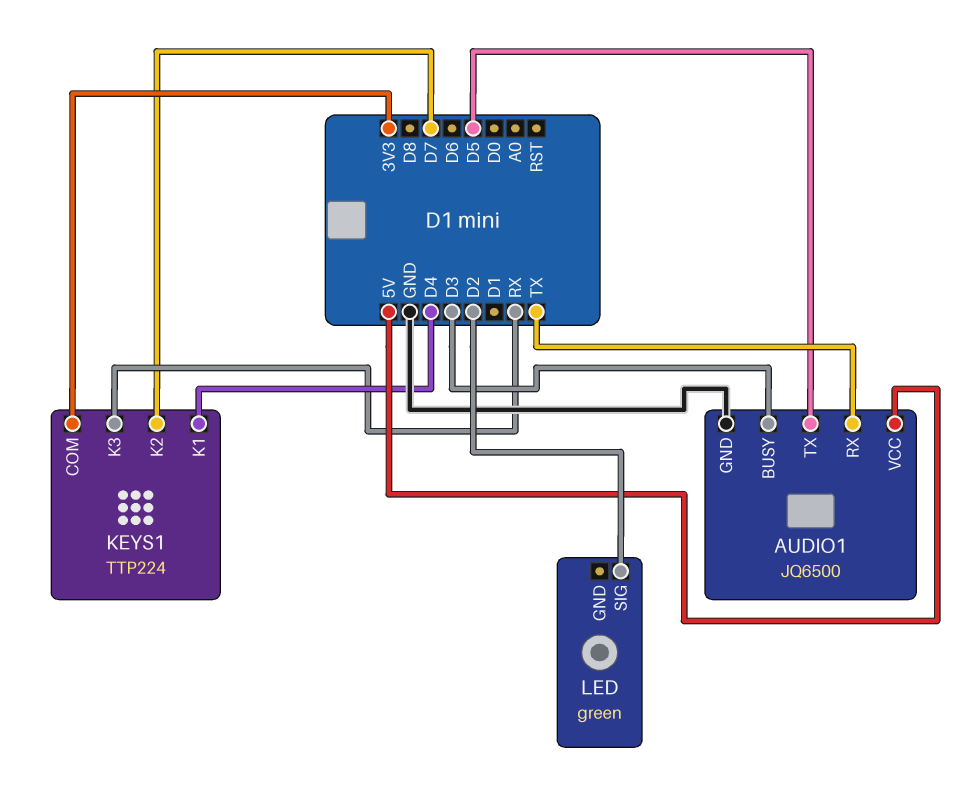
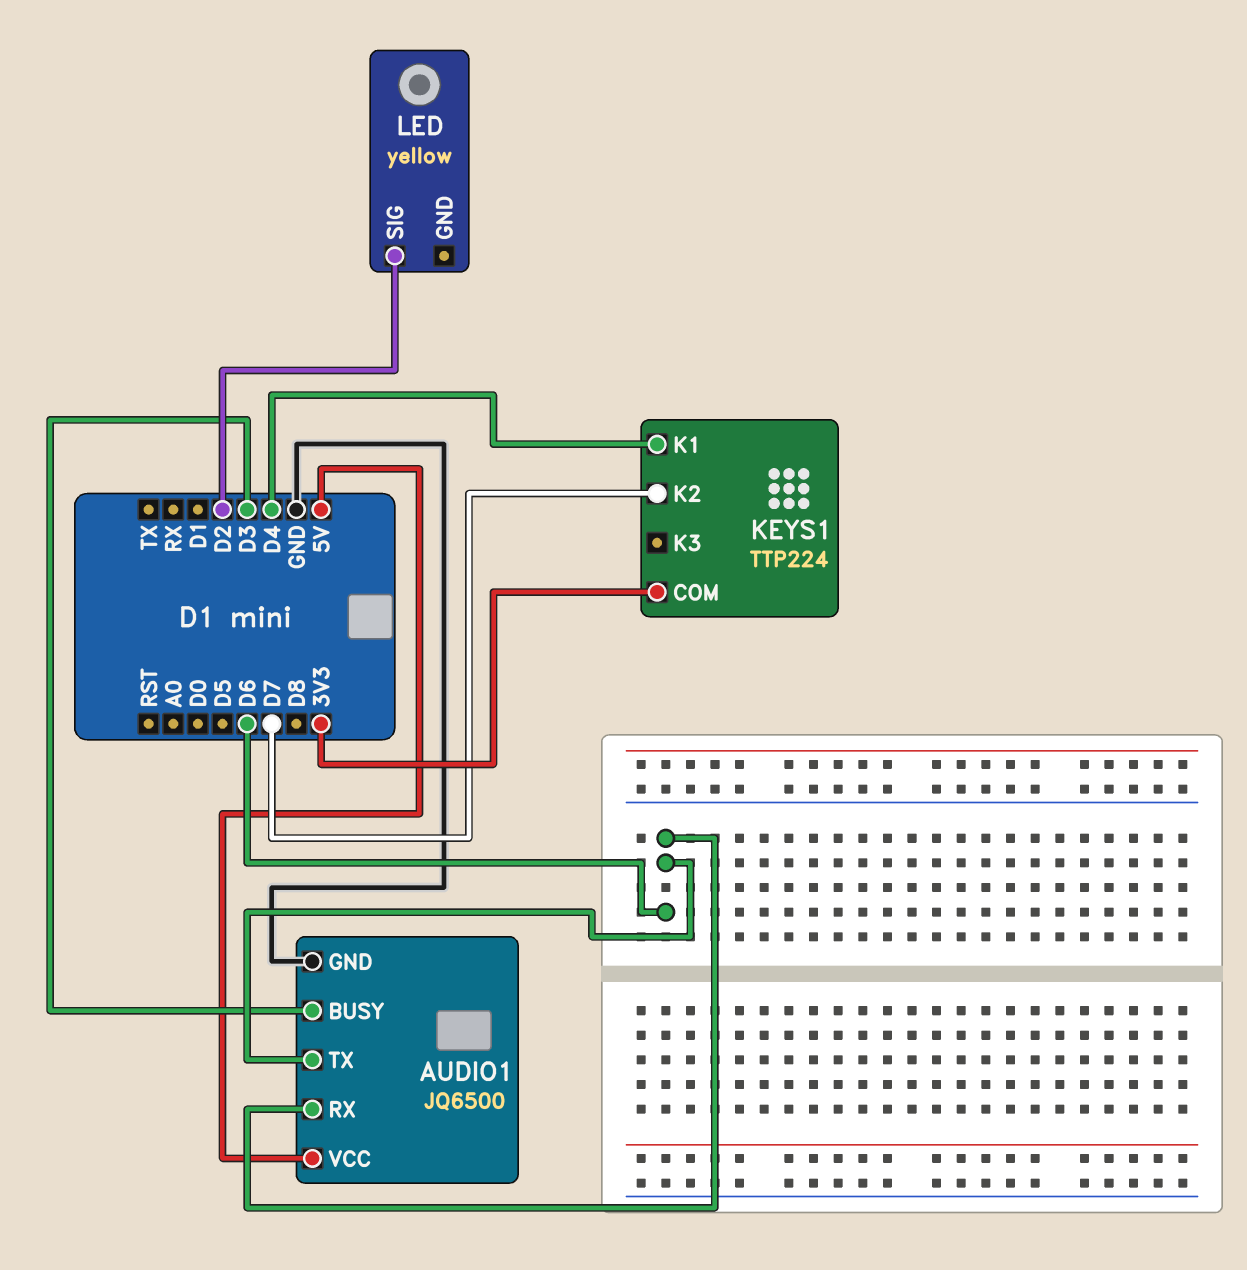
AUDIO1 pin RX: TX -> D6
AUDIO1 pin TX: D5 -> D6
KEYS1 pin K3: RX -> none
LED: green -> yellow

